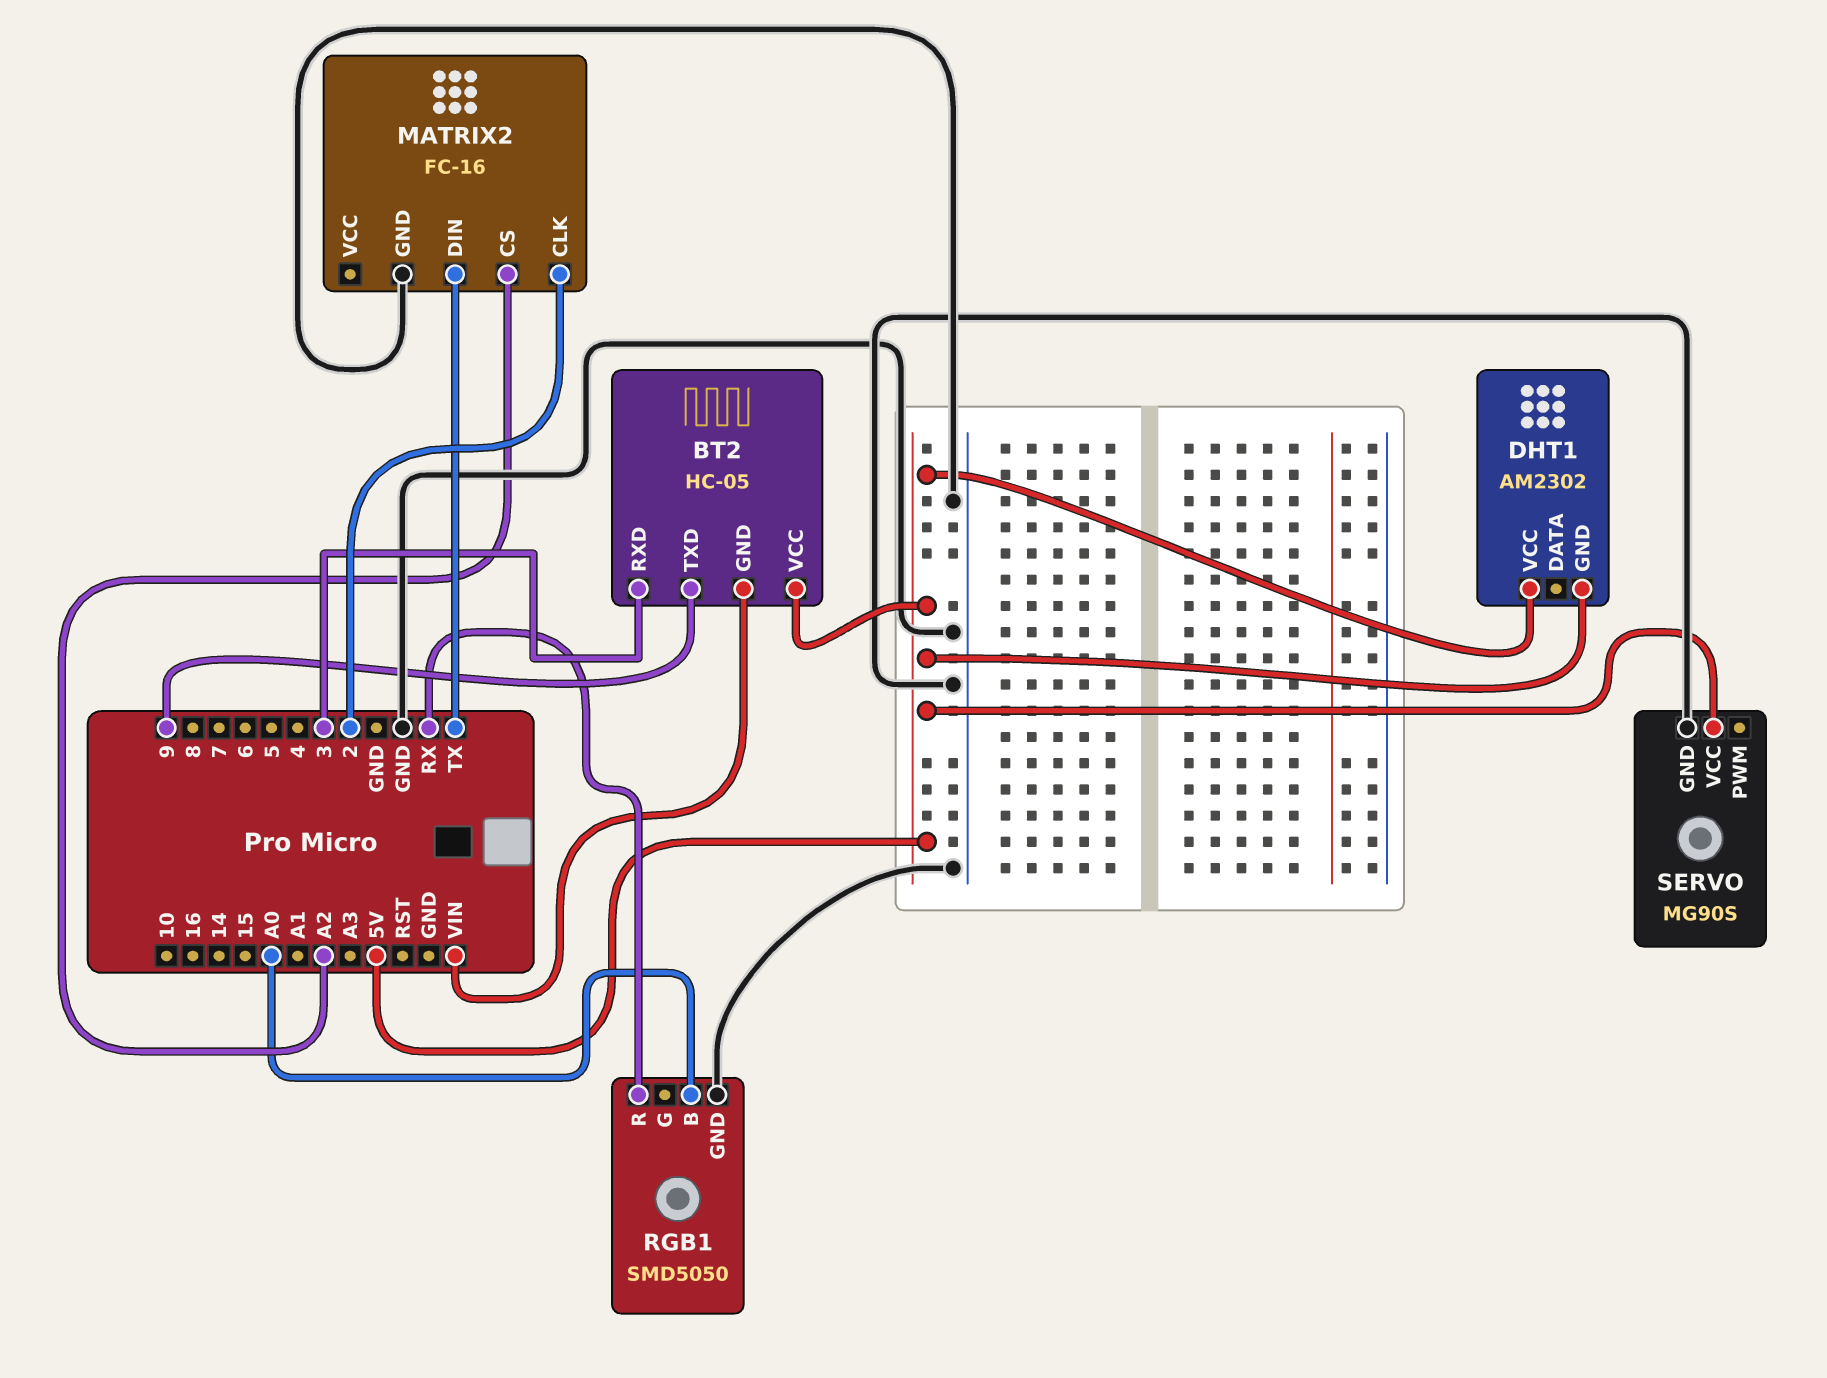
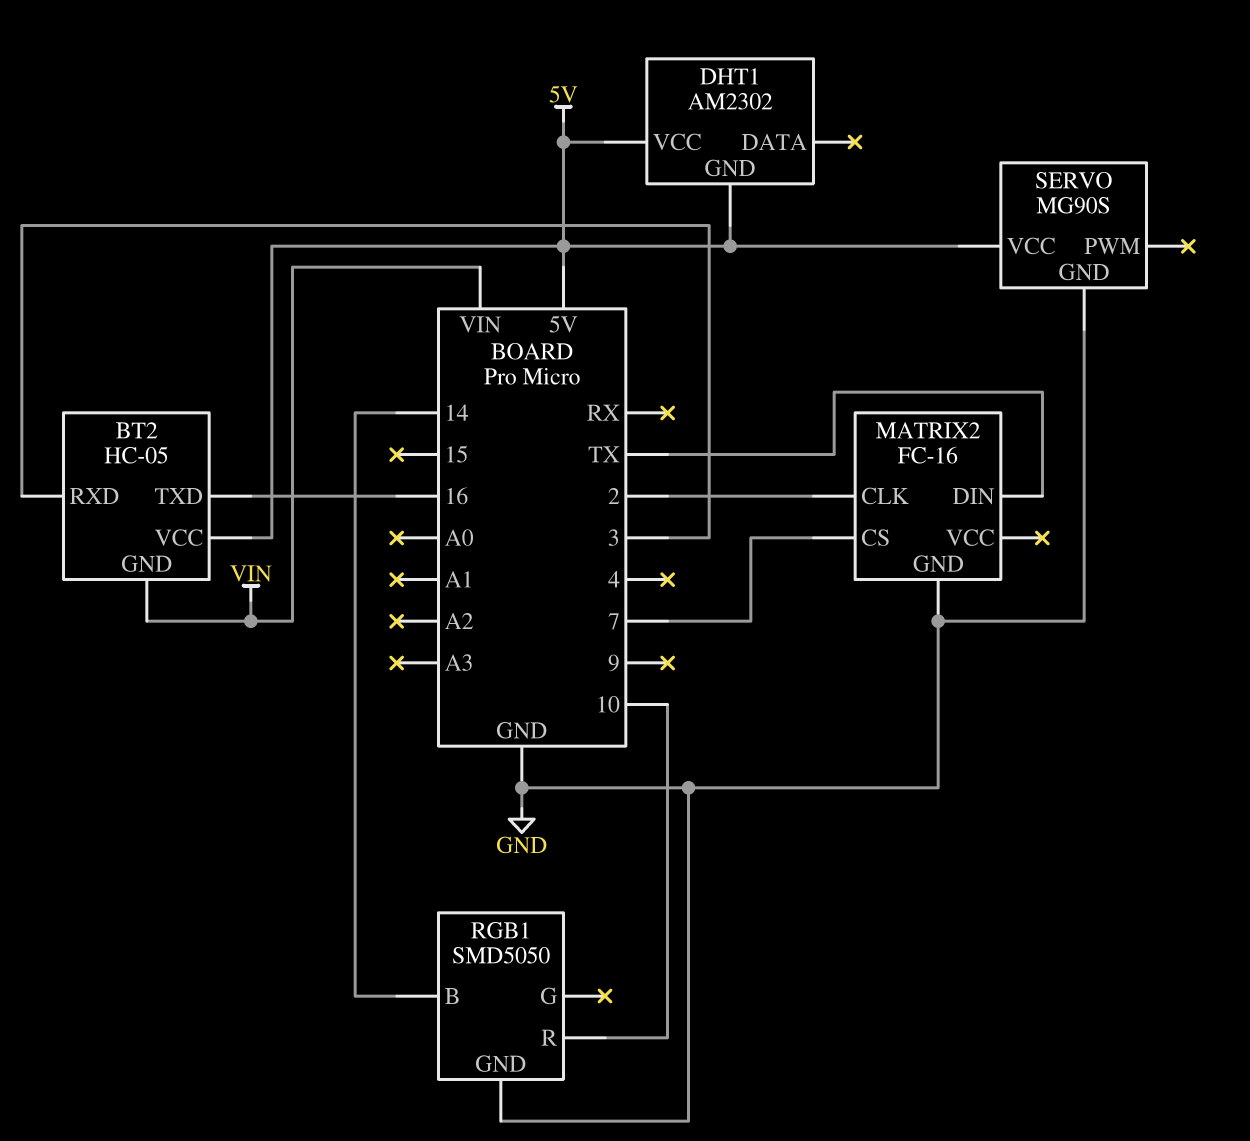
BT2 pin TXD: 9 -> 16
MATRIX2 pin CS: A2 -> 7
RGB1 pin B: A0 -> 14
RGB1 pin R: RX -> 10

